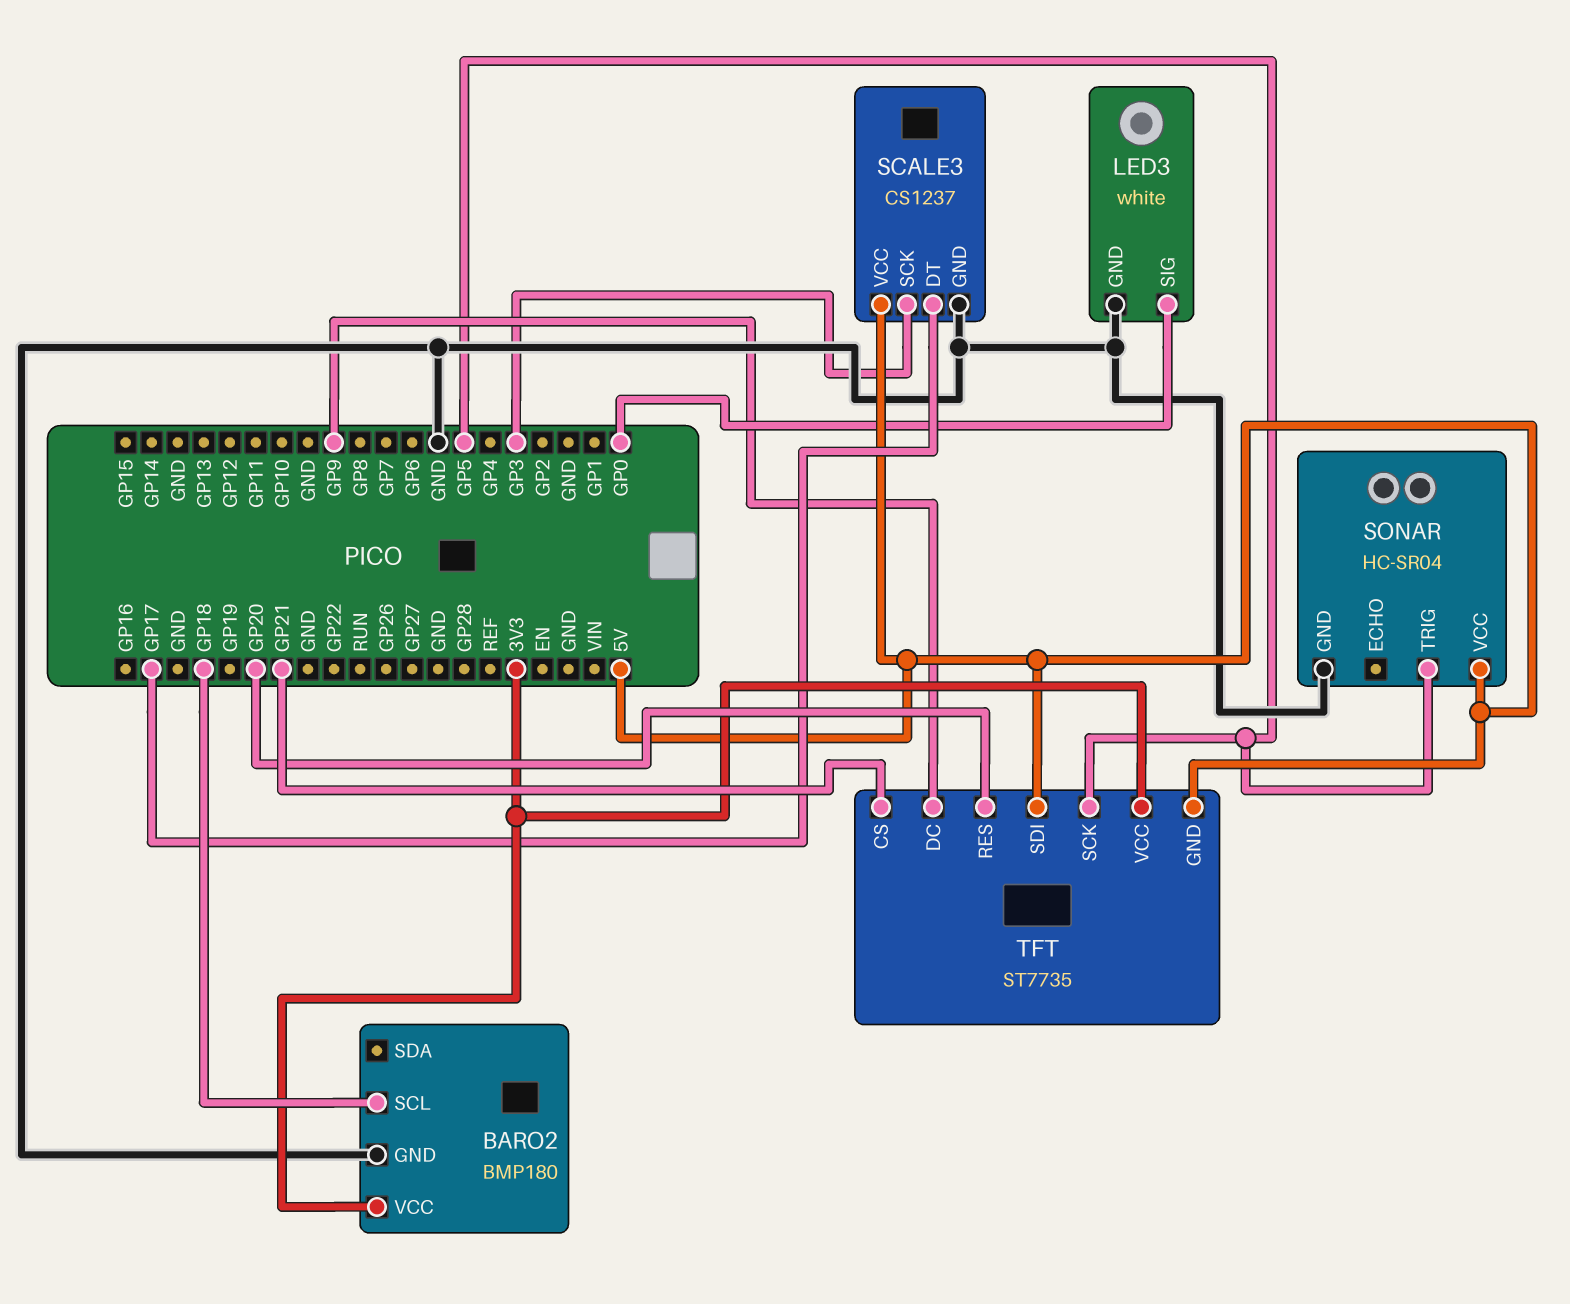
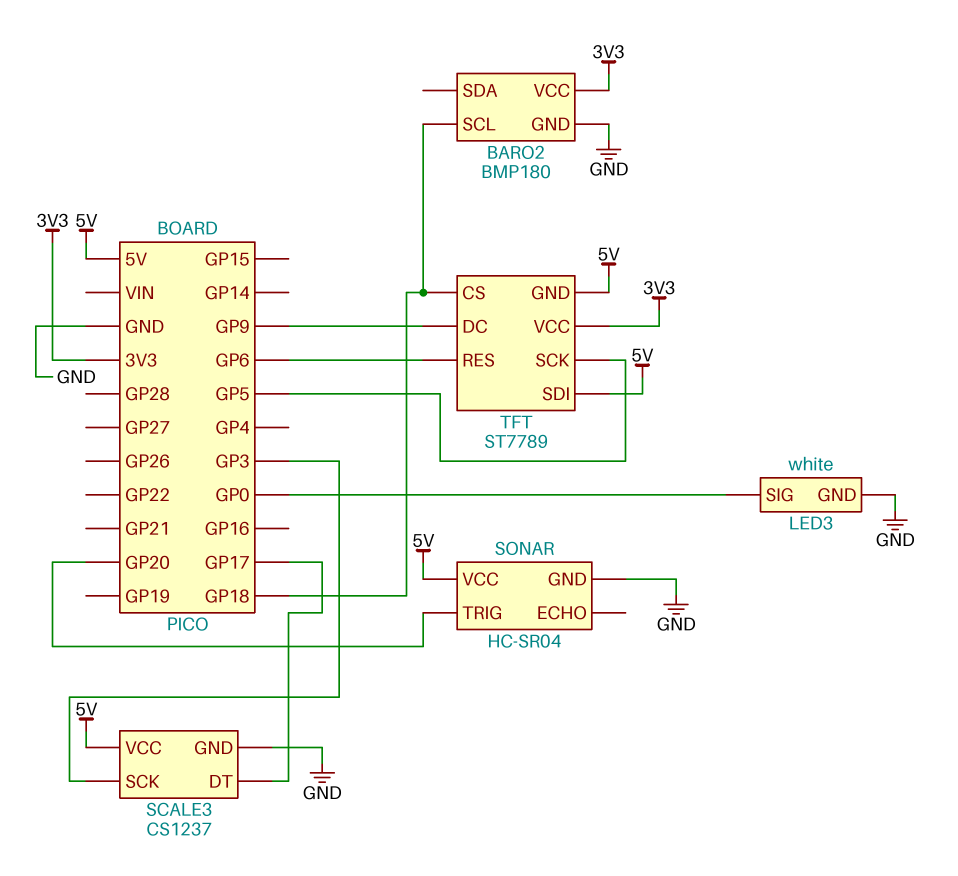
SONAR pin TRIG: GP5 -> GP20
TFT: ST7735 -> ST7789
TFT pin CS: GP21 -> GP18
TFT pin RES: GP20 -> GP6

